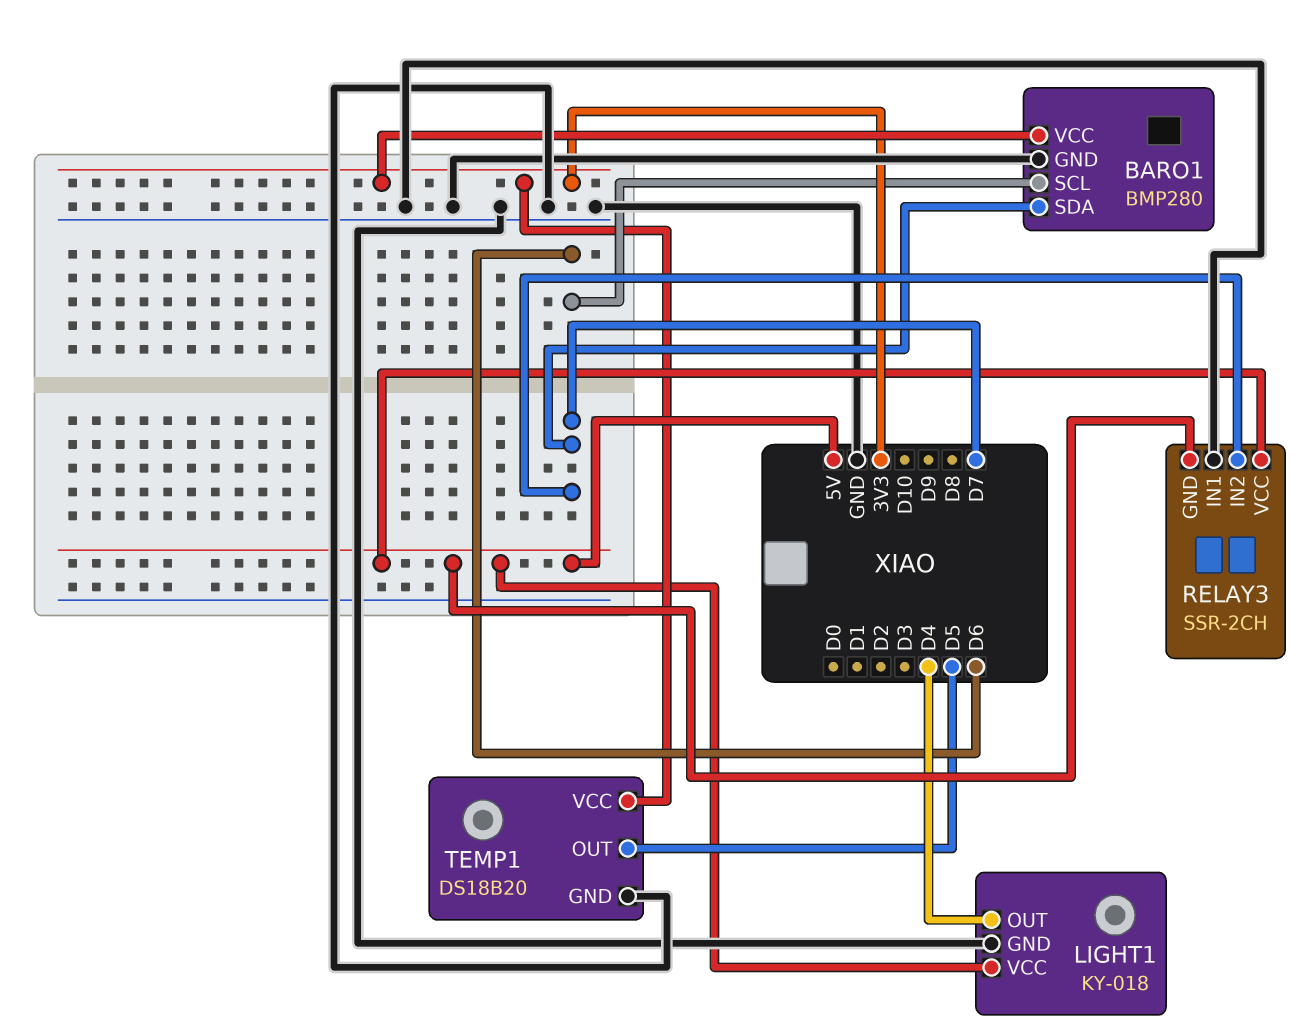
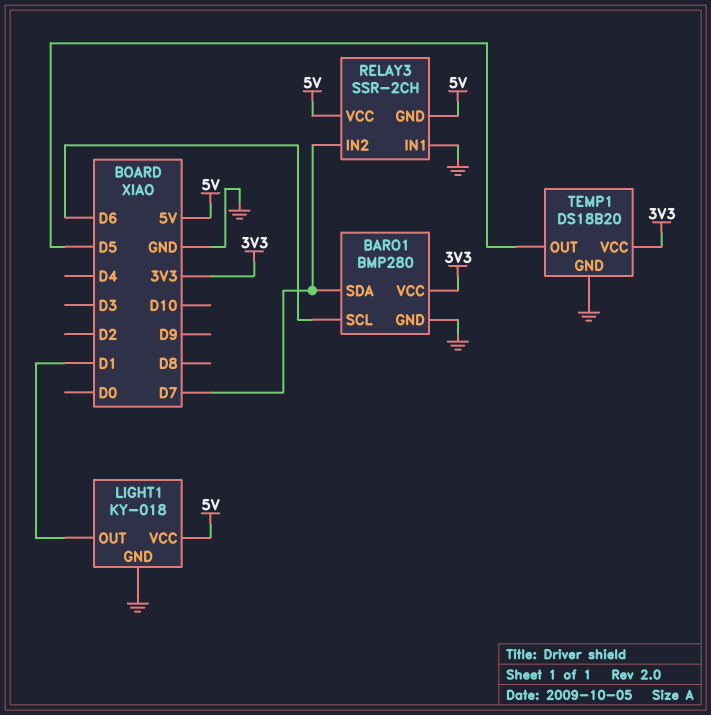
LIGHT1 pin OUT: D4 -> D1

